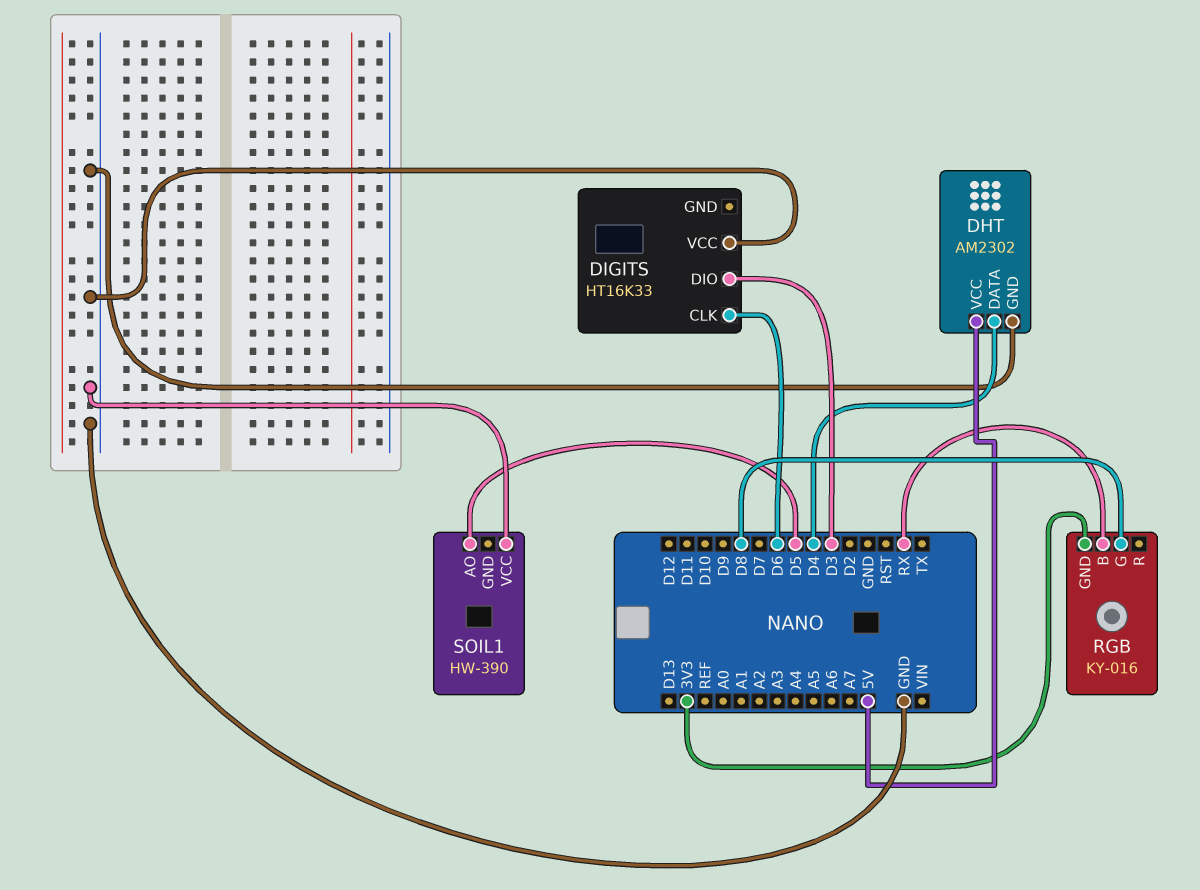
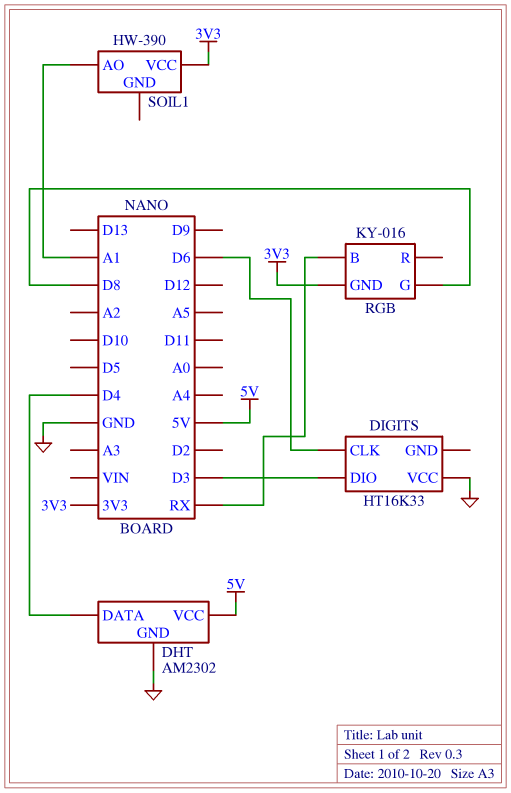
SOIL1 pin AO: D5 -> A1
SOIL1 pin VCC: GND -> 3V3

